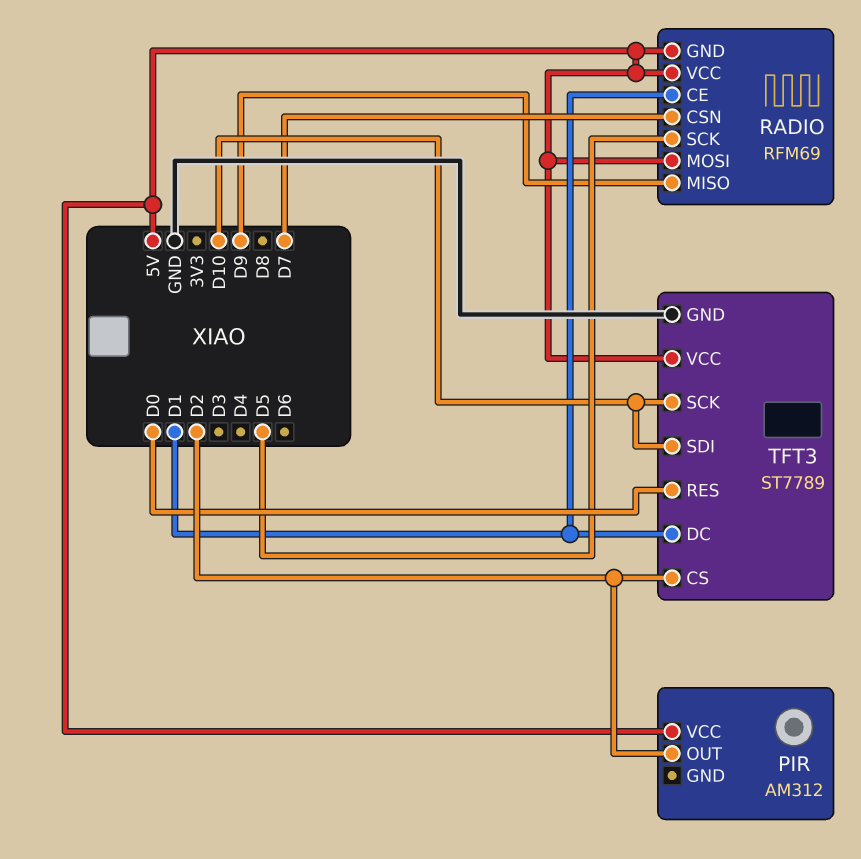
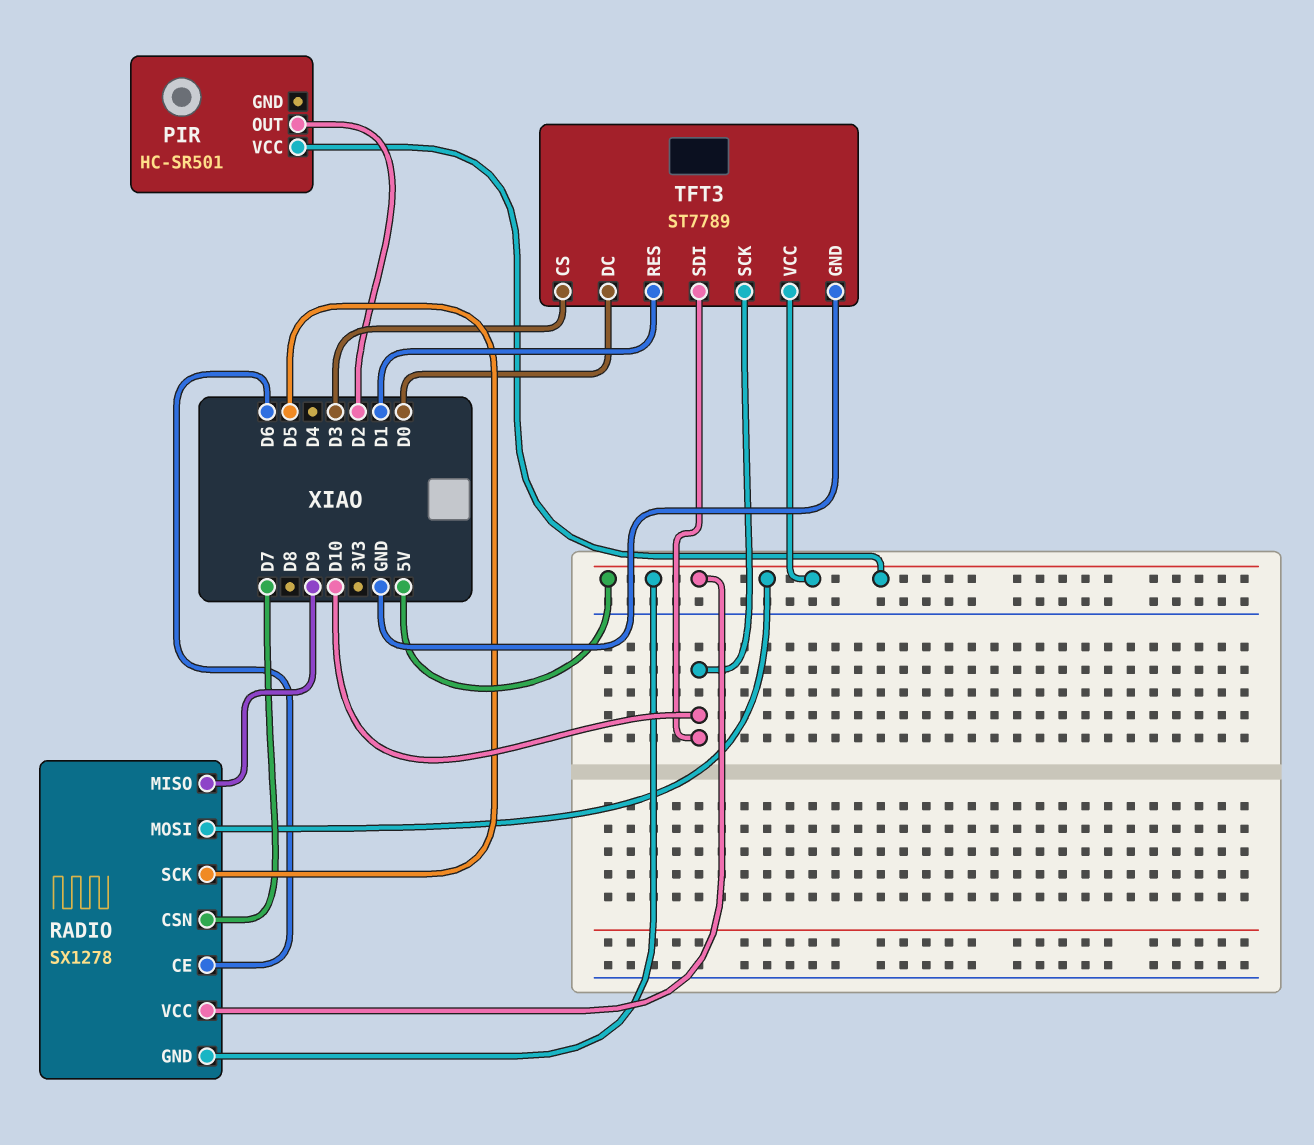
PIR: AM312 -> HC-SR501
RADIO: RFM69 -> SX1278
RADIO pin CE: D1 -> D6
TFT3 pin CS: D2 -> D3
TFT3 pin DC: D1 -> D0
TFT3 pin RES: D0 -> D1

